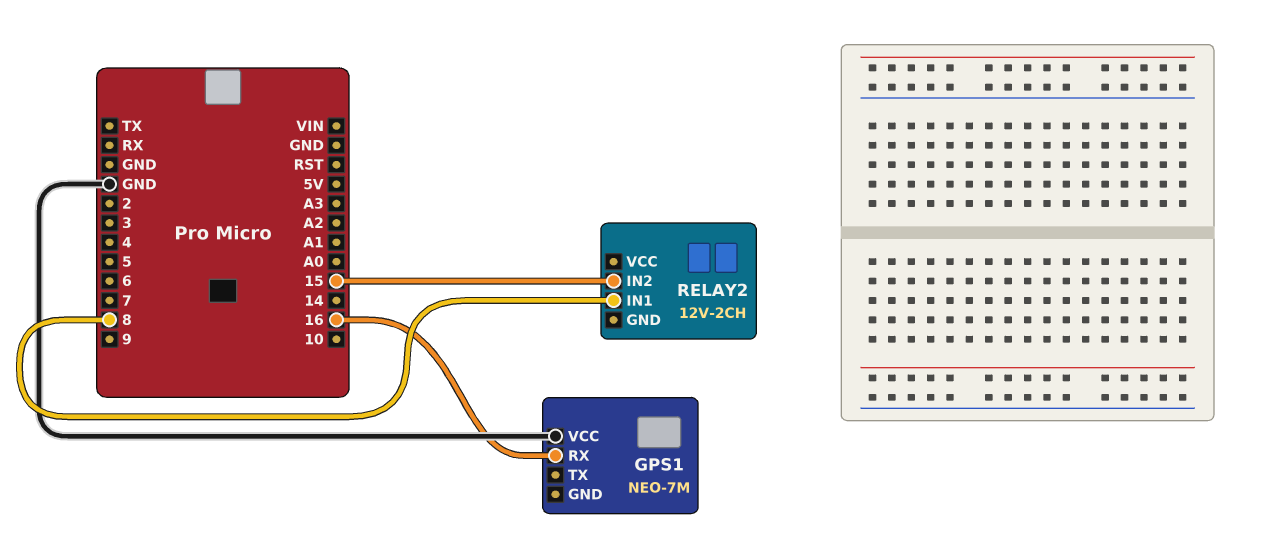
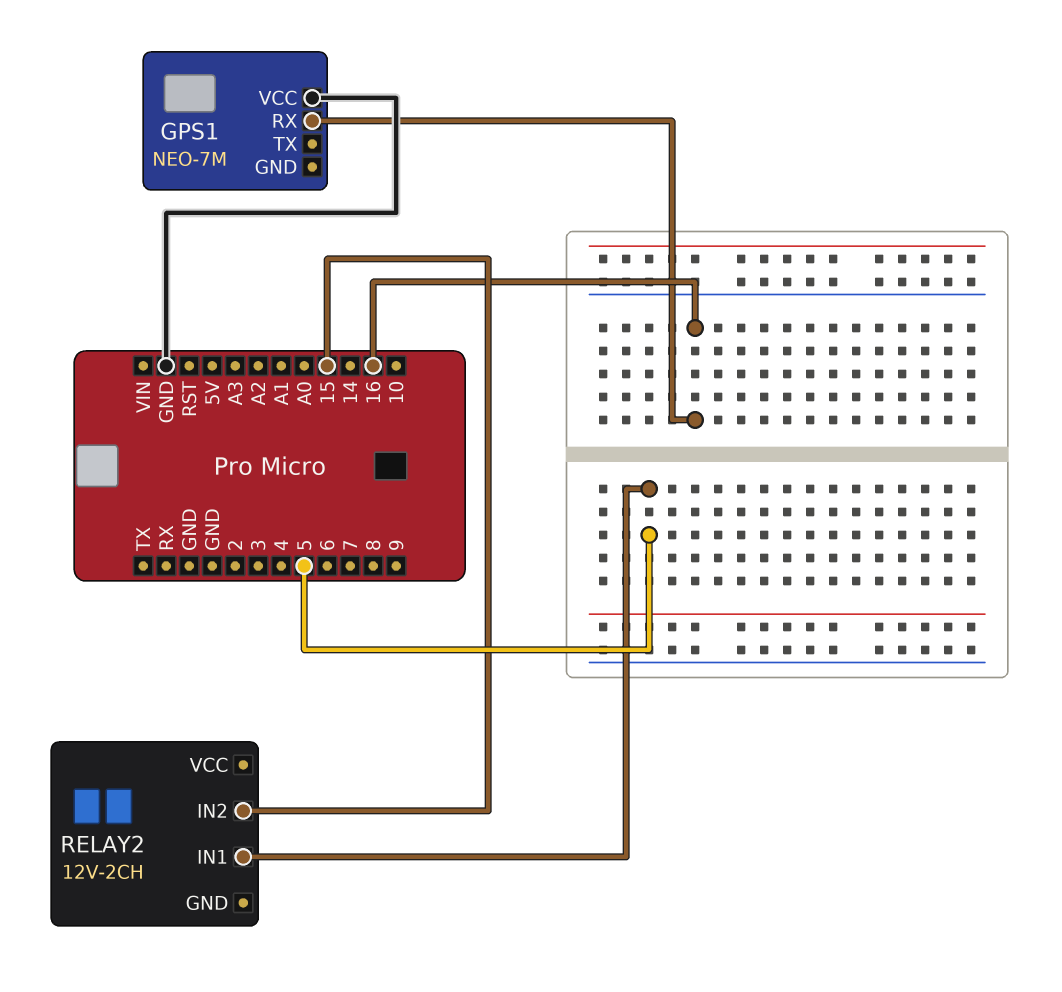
RELAY2 pin IN1: 8 -> 5

